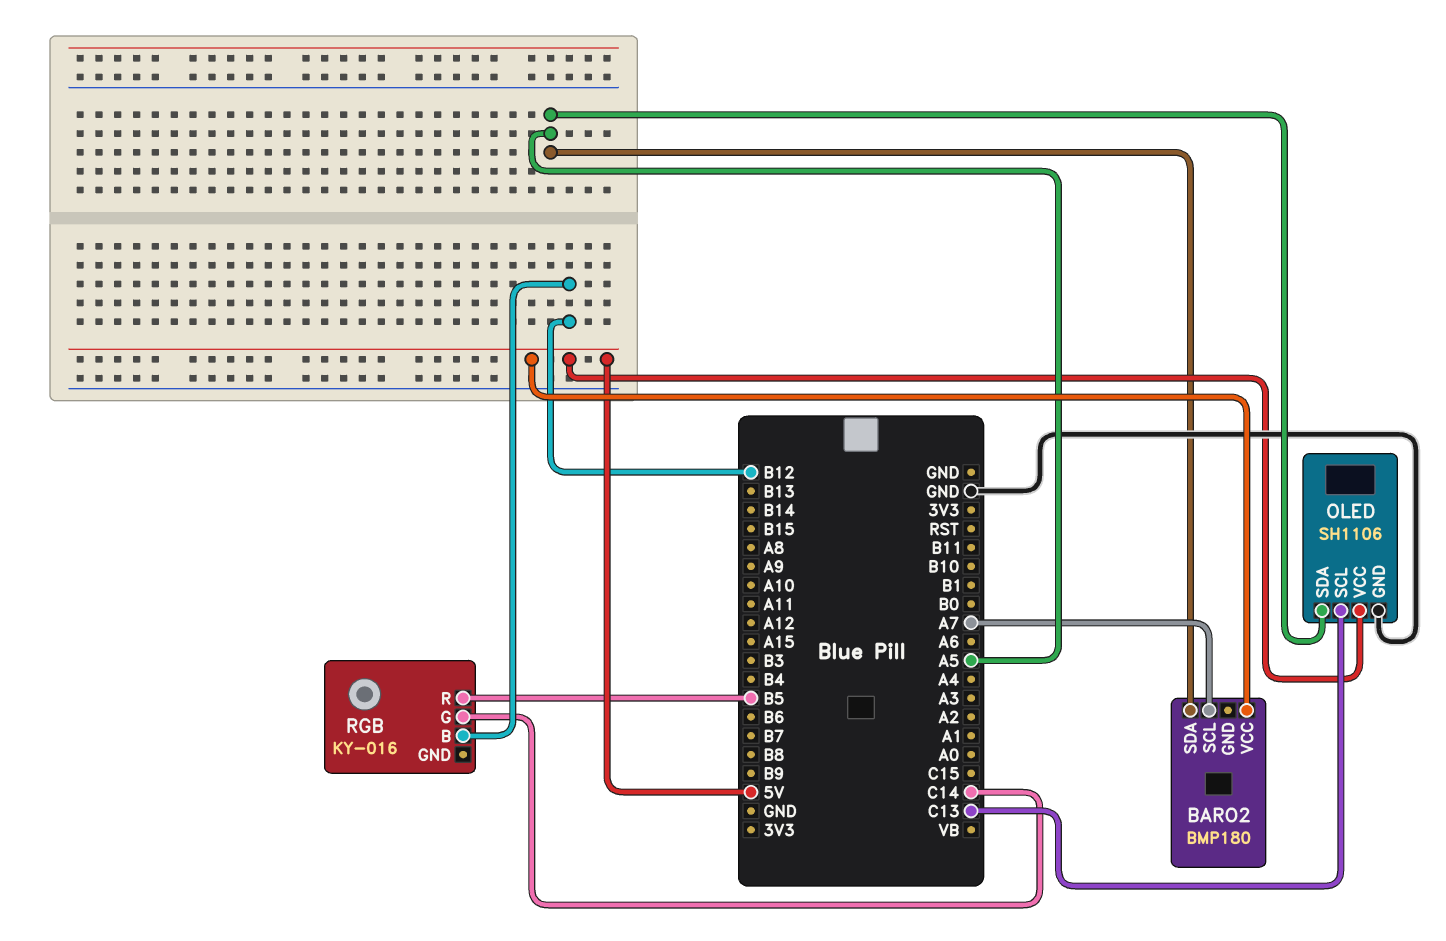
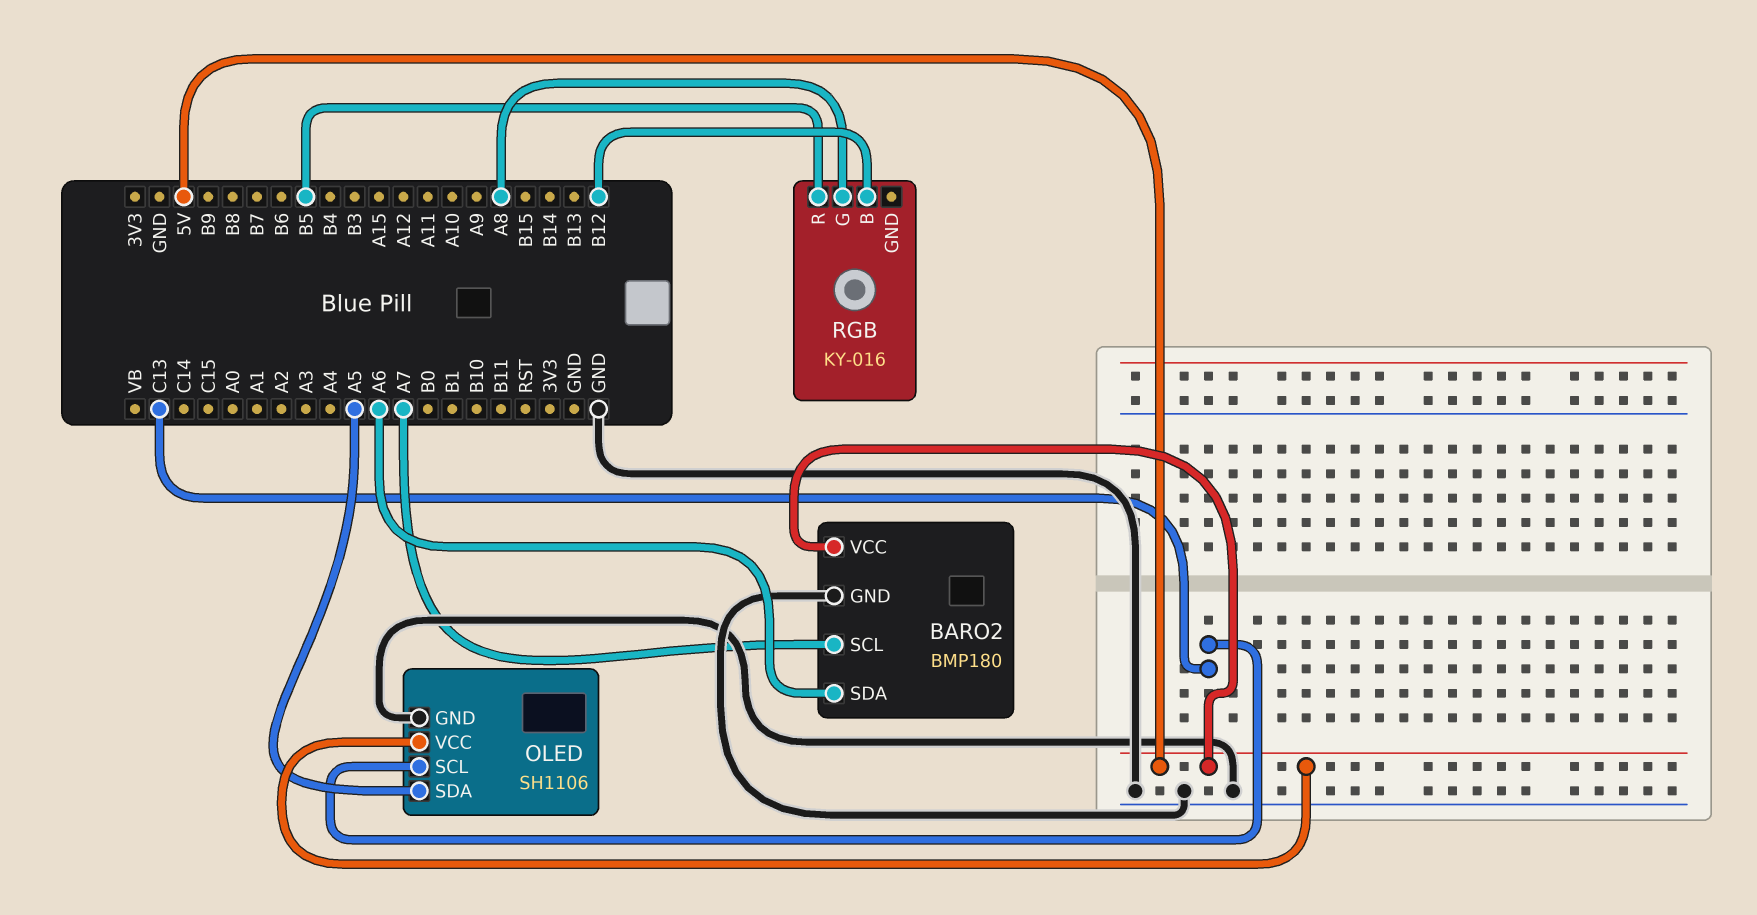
BARO2 pin GND: none -> GND
BARO2 pin SDA: A5 -> A6
RGB pin G: C14 -> A8

